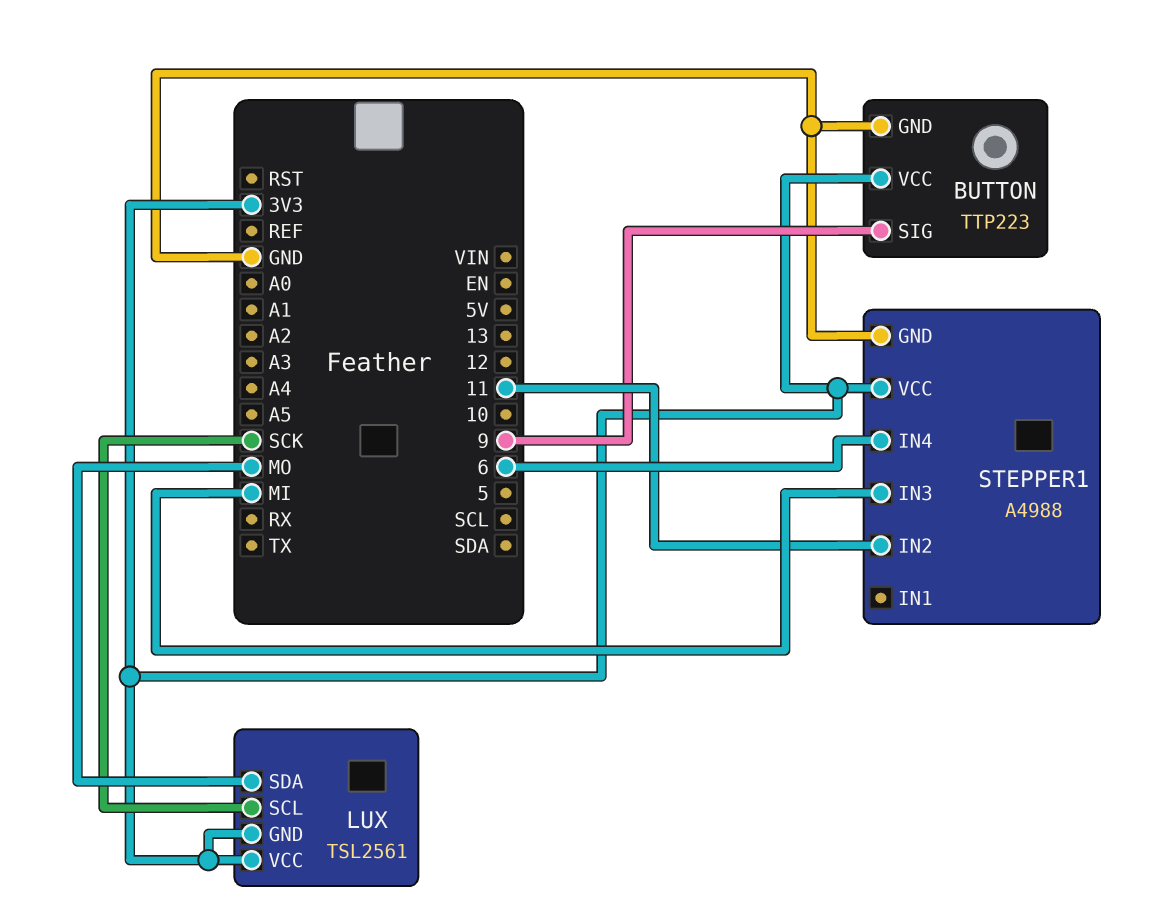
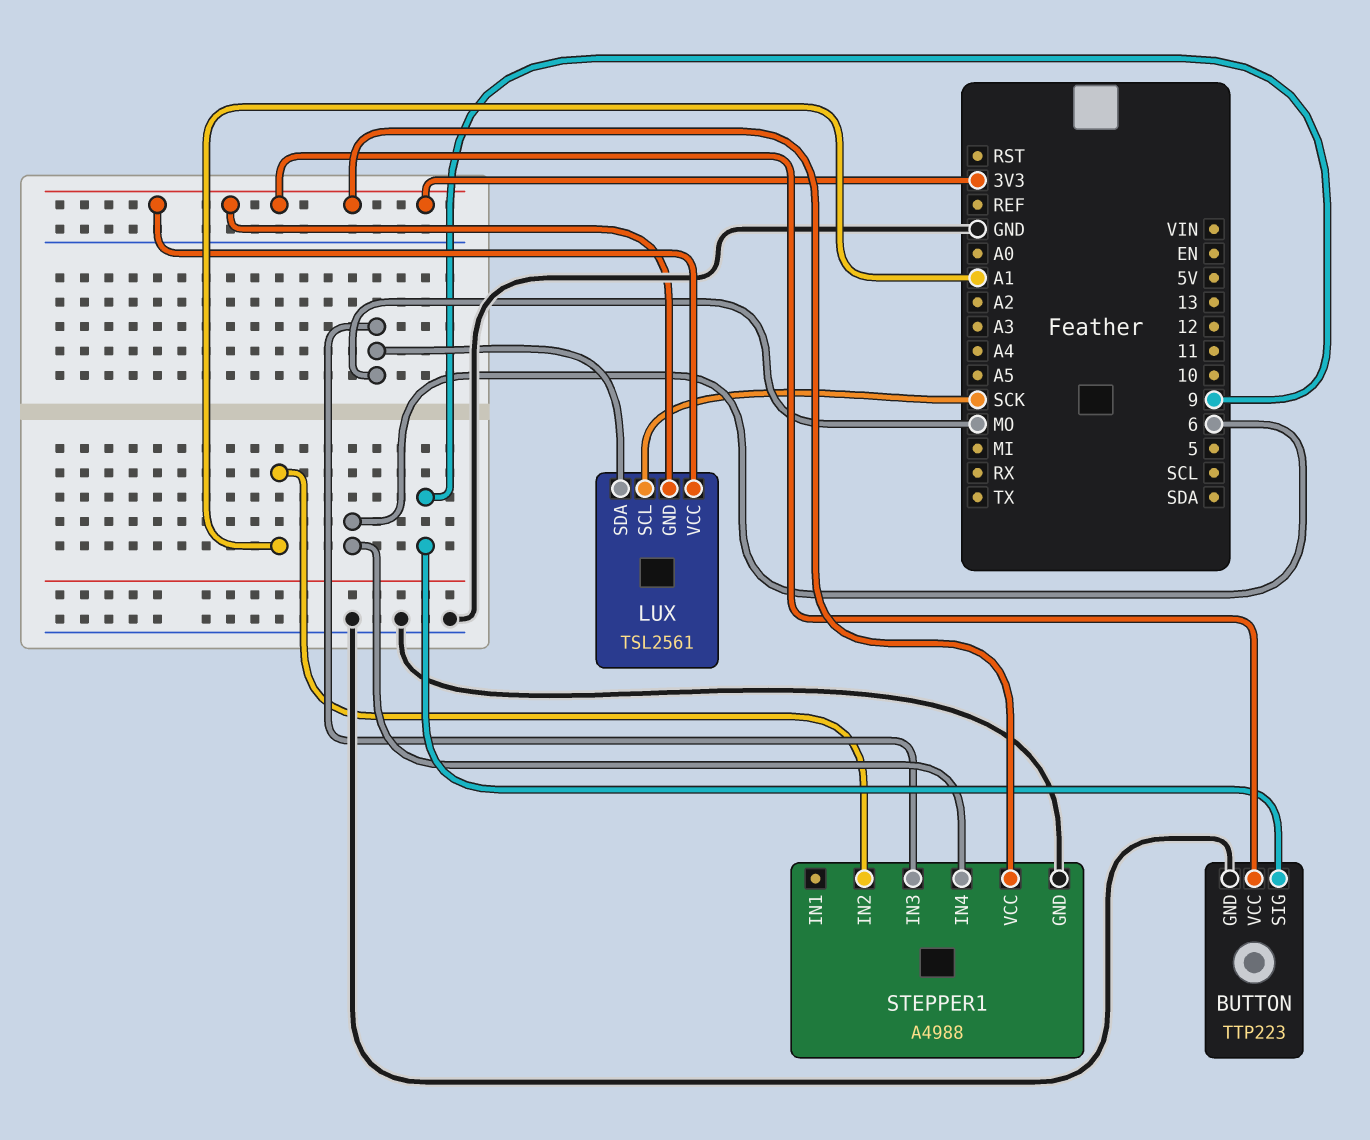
STEPPER1 pin IN2: 11 -> A1
STEPPER1 pin IN3: MI -> MO

